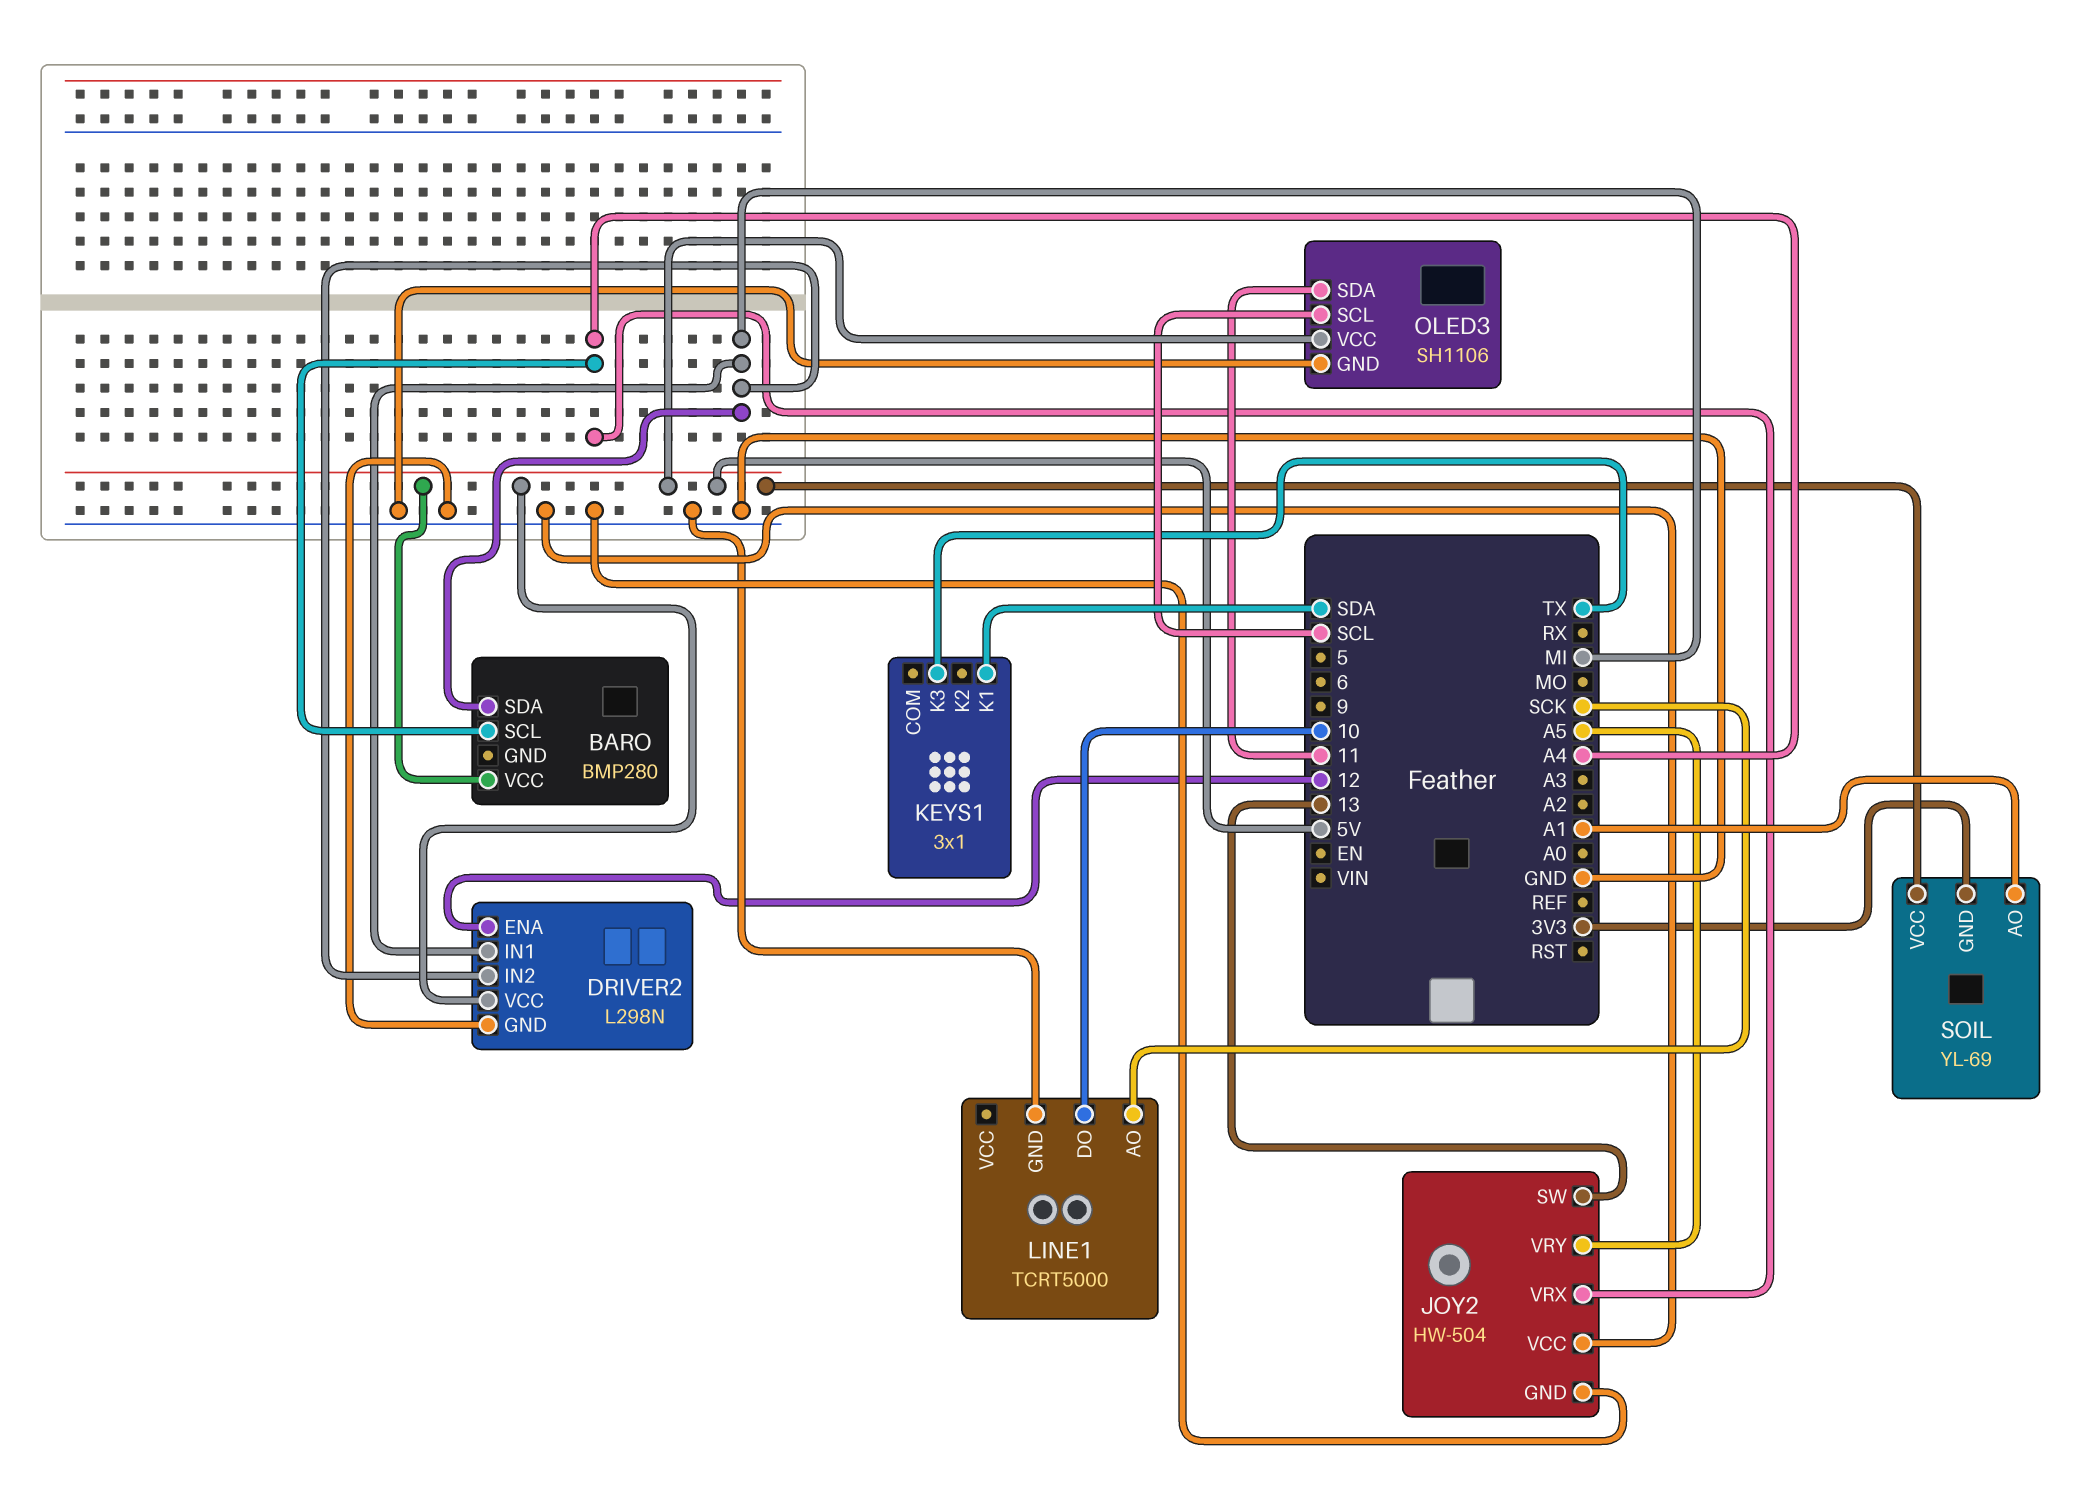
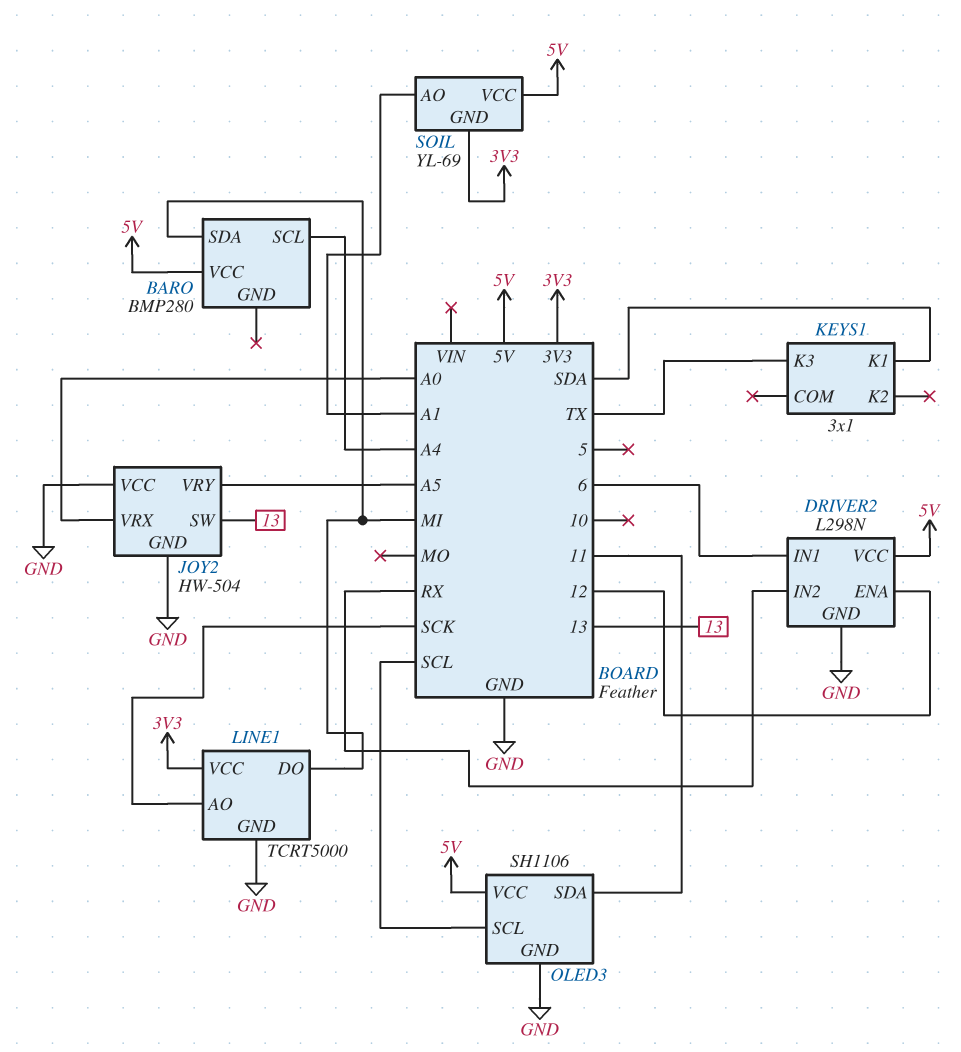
DRIVER2 pin IN1: MI -> 6
DRIVER2 pin IN2: MI -> RX
JOY2 pin VRX: A4 -> A0
LINE1 pin DO: 10 -> MI
LINE1 pin VCC: none -> 3V3

